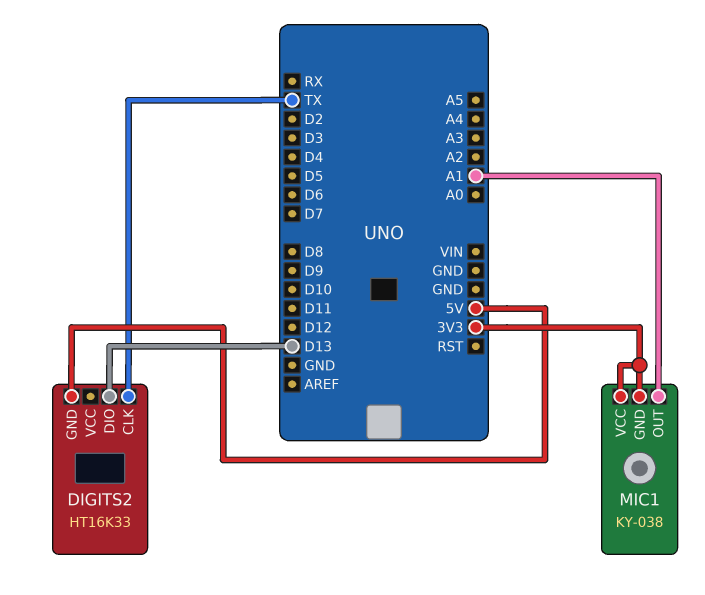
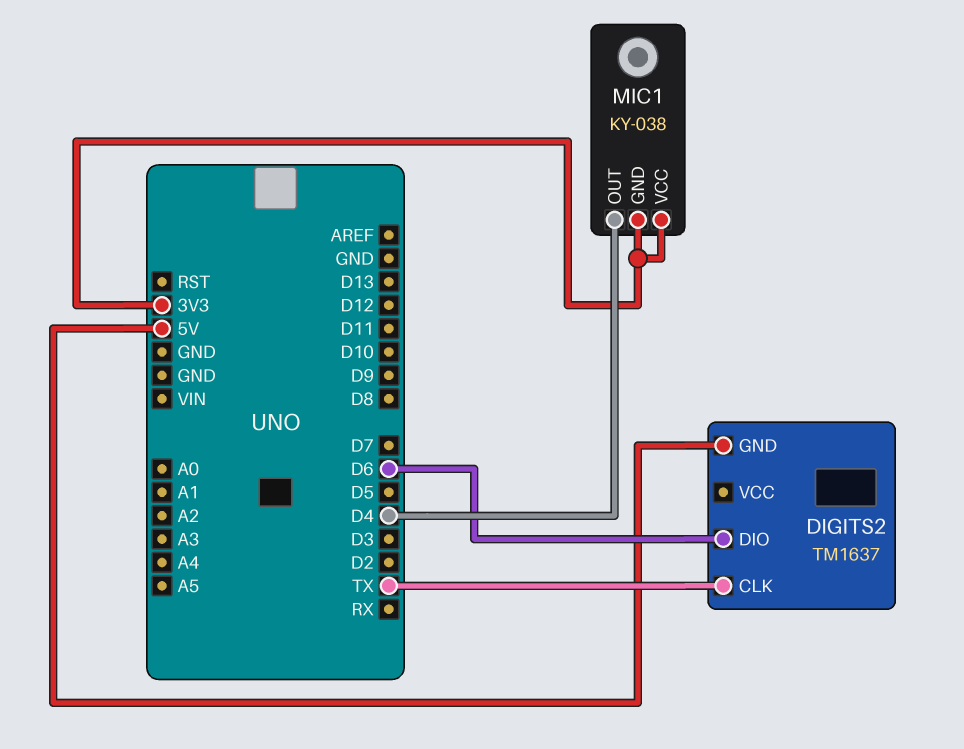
DIGITS2: HT16K33 -> TM1637
DIGITS2 pin DIO: D13 -> D6
MIC1 pin OUT: A1 -> D4

